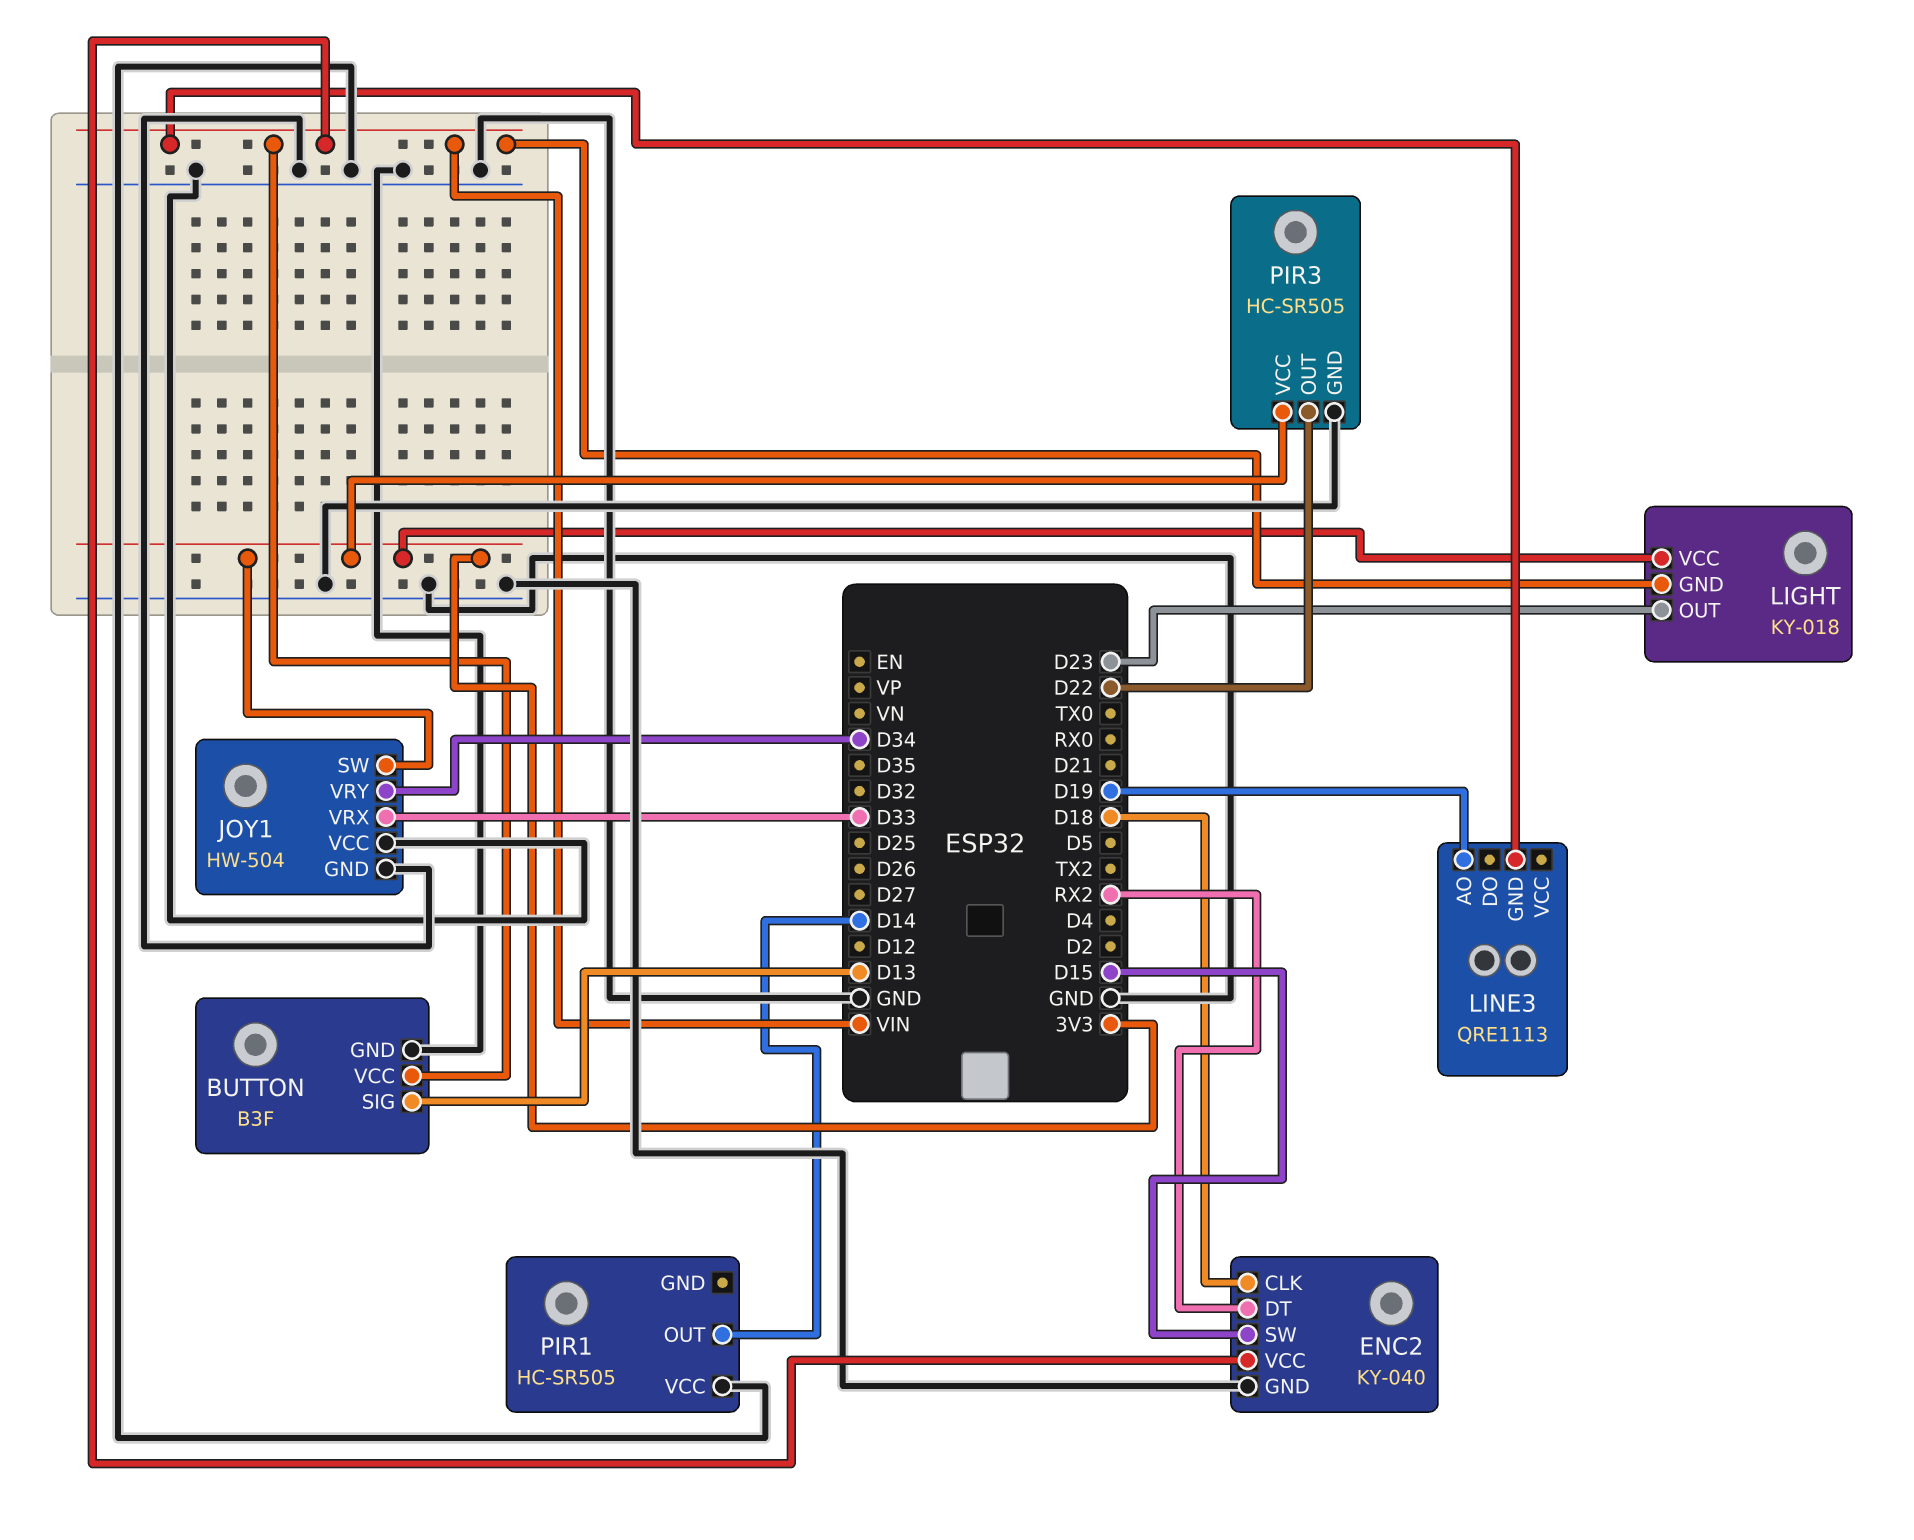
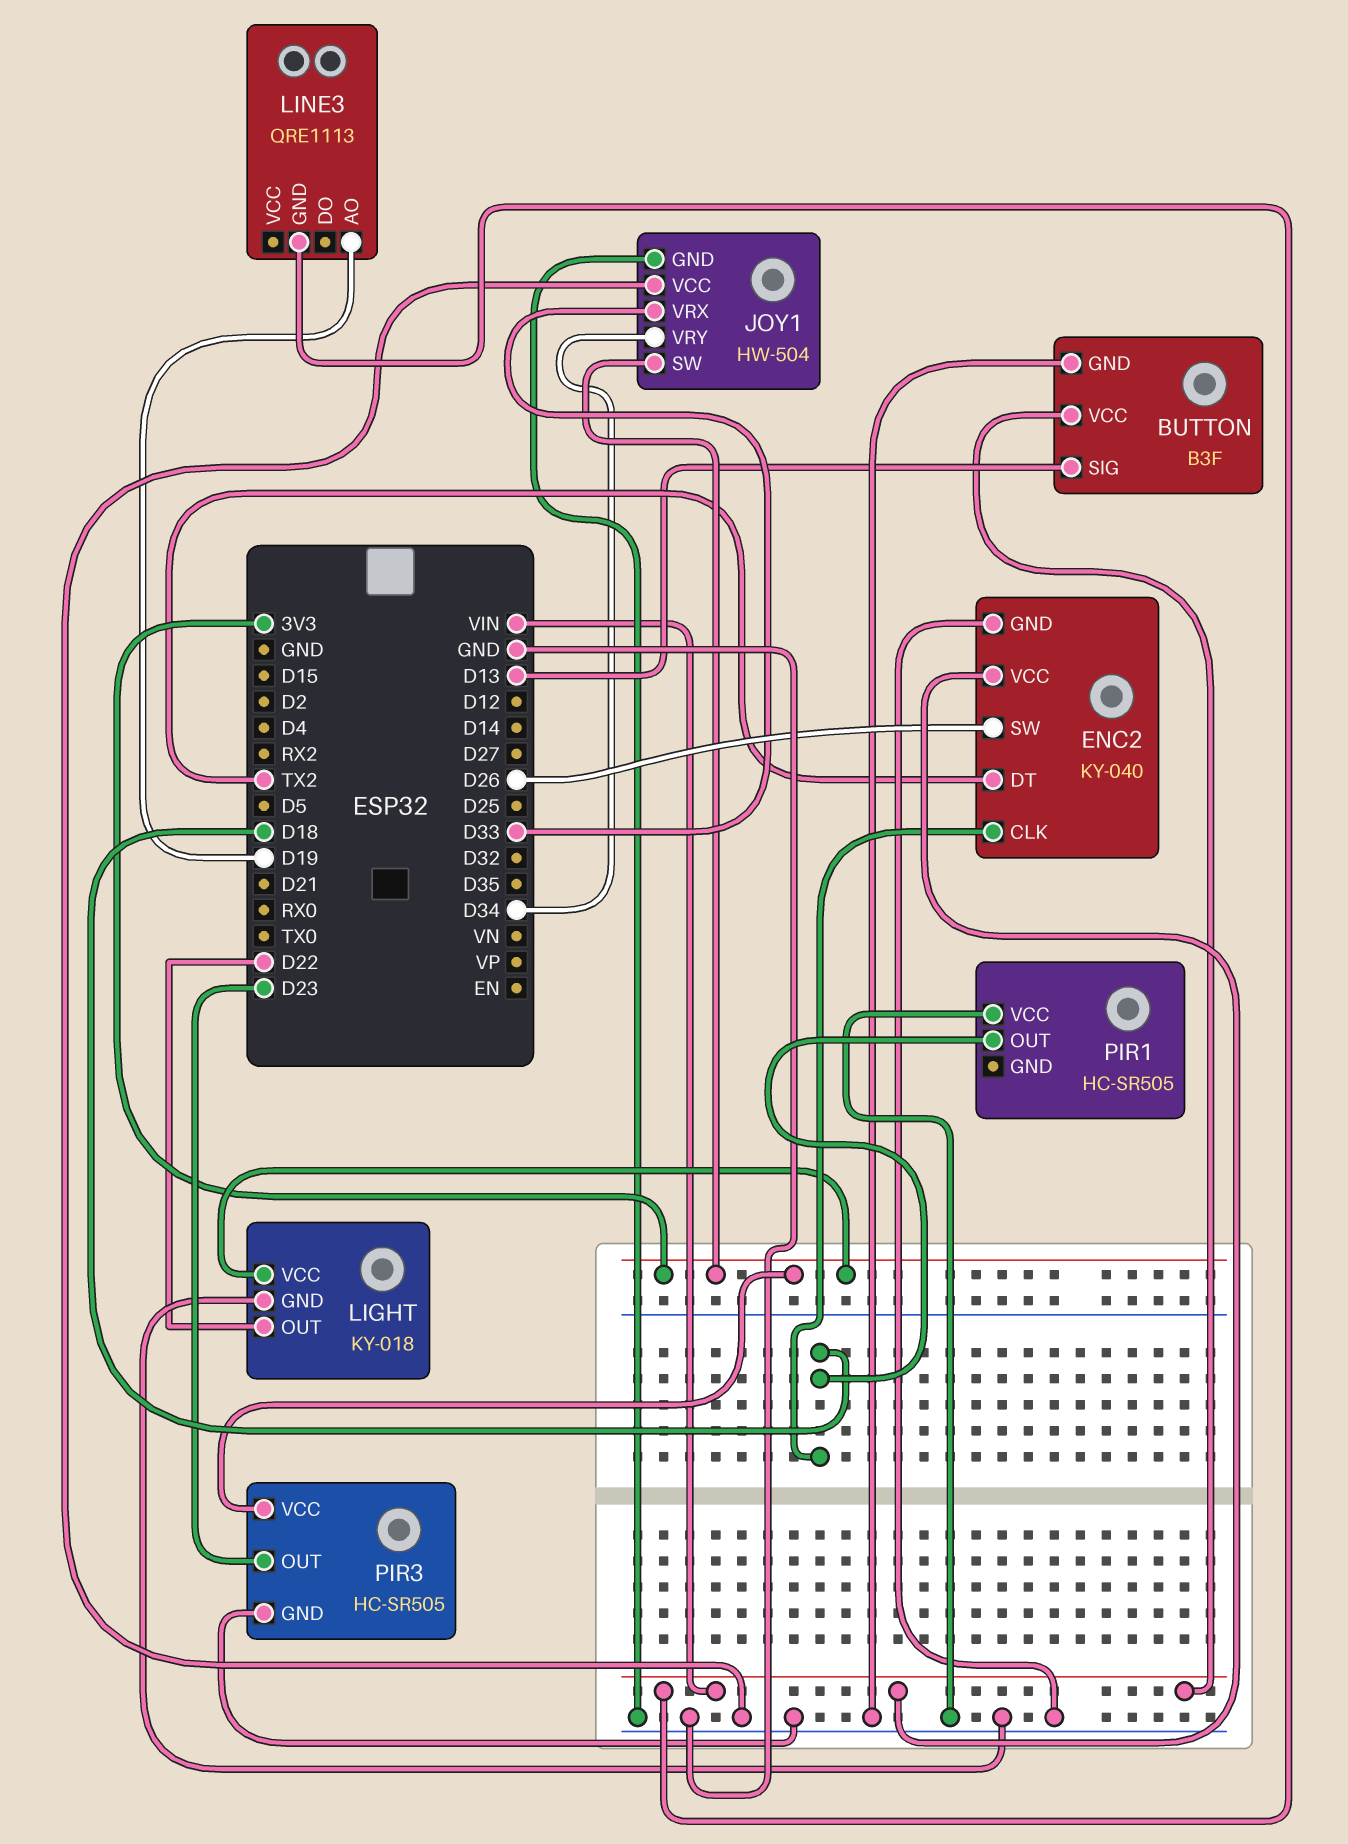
ENC2 pin DT: RX2 -> TX2
ENC2 pin SW: D15 -> D26
LIGHT pin GND: VIN -> GND
LIGHT pin OUT: D23 -> D22
PIR1 pin OUT: D14 -> D18
PIR3 pin OUT: D22 -> D23

